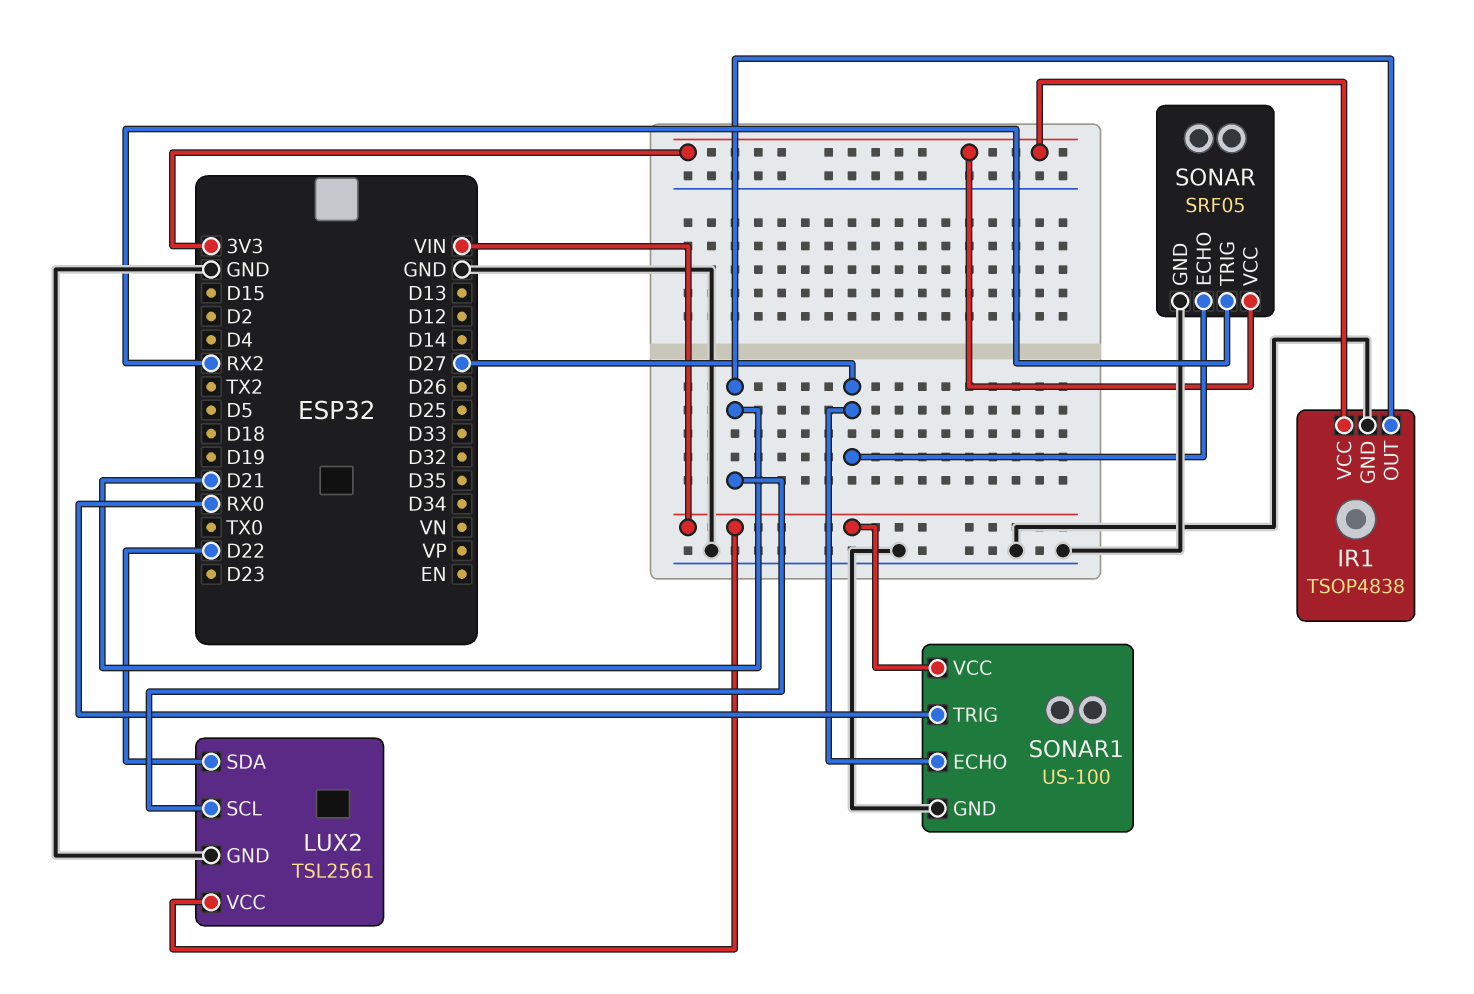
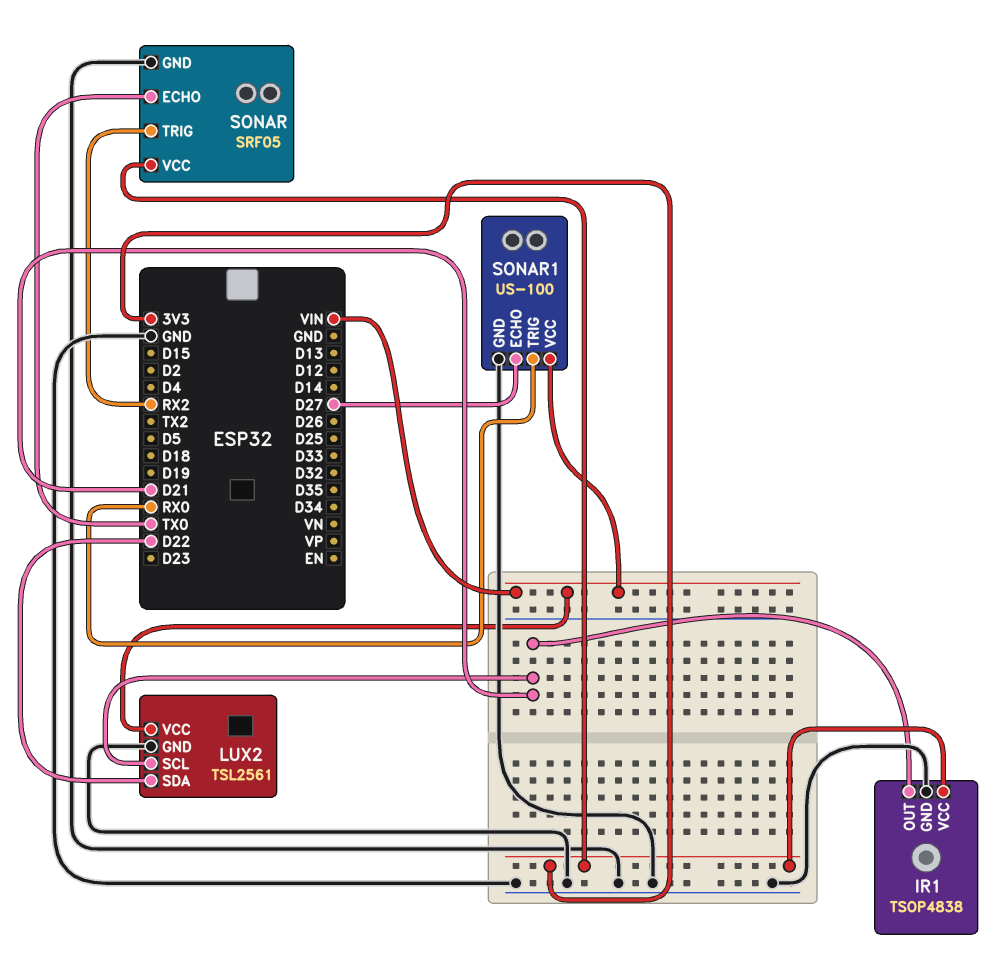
SONAR pin ECHO: D27 -> TX0

